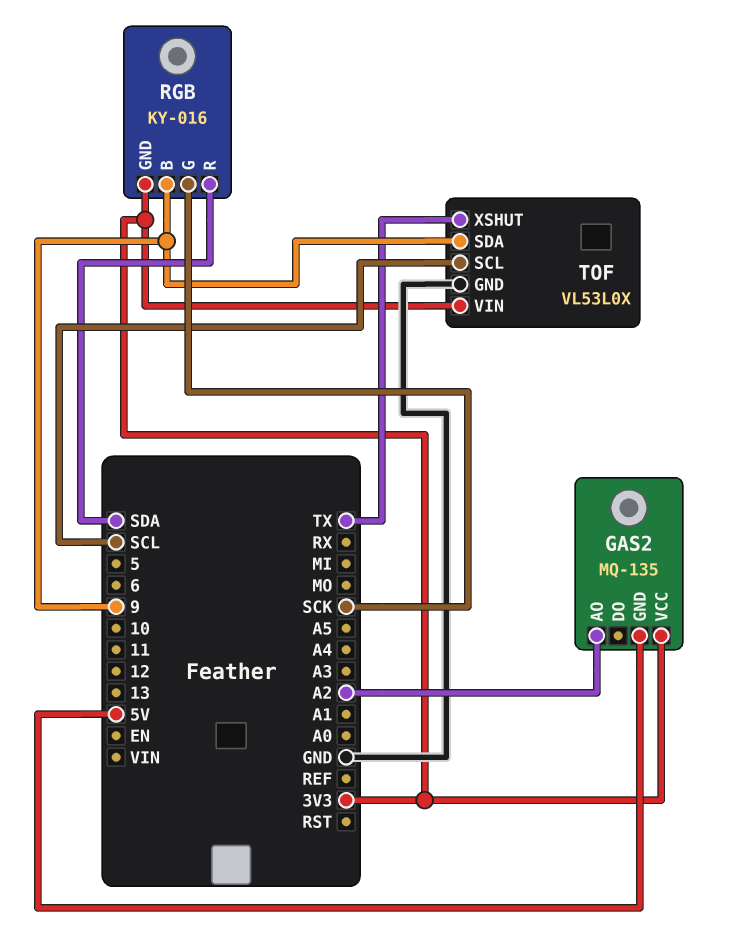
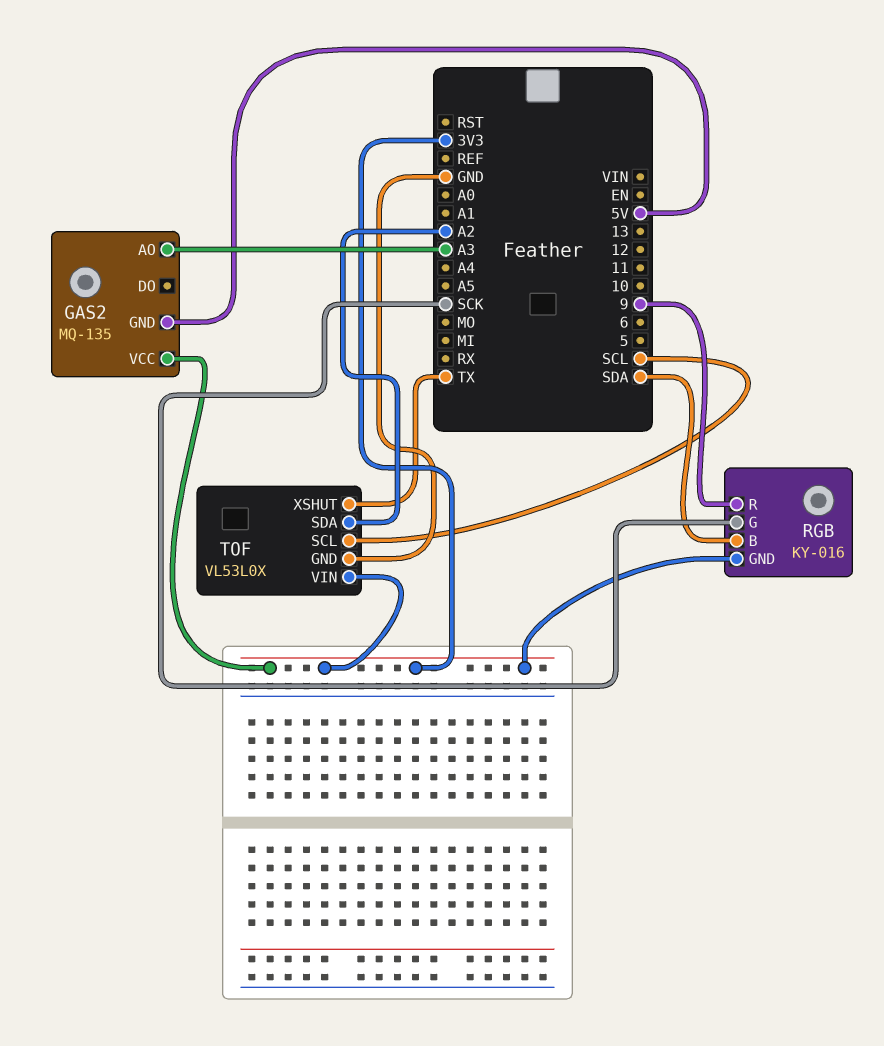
GAS2 pin AO: A2 -> A3
RGB pin B: 9 -> SDA
RGB pin R: SDA -> 9
TOF pin SDA: 9 -> A2

